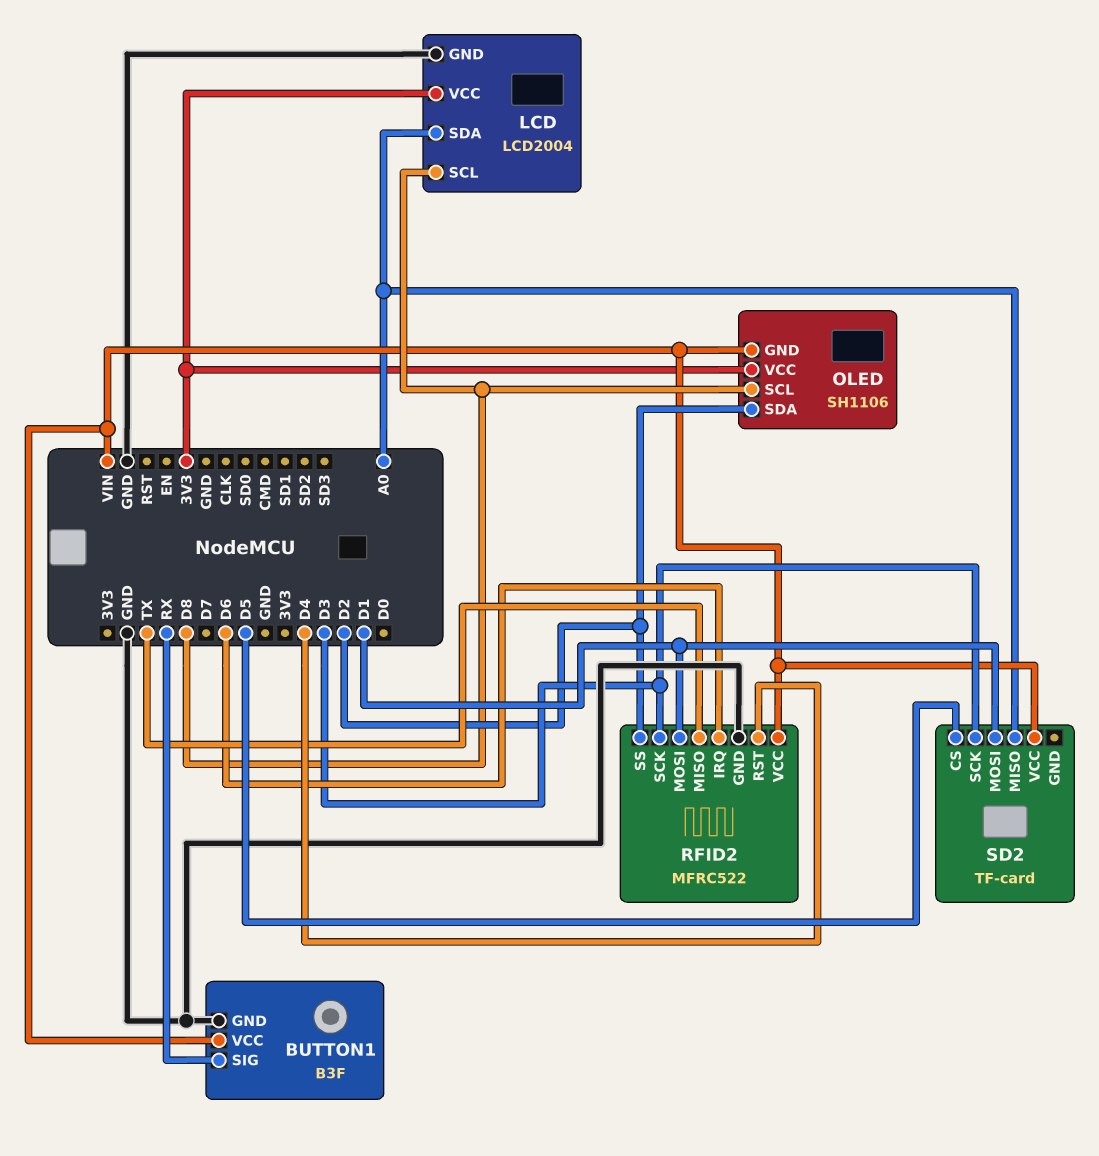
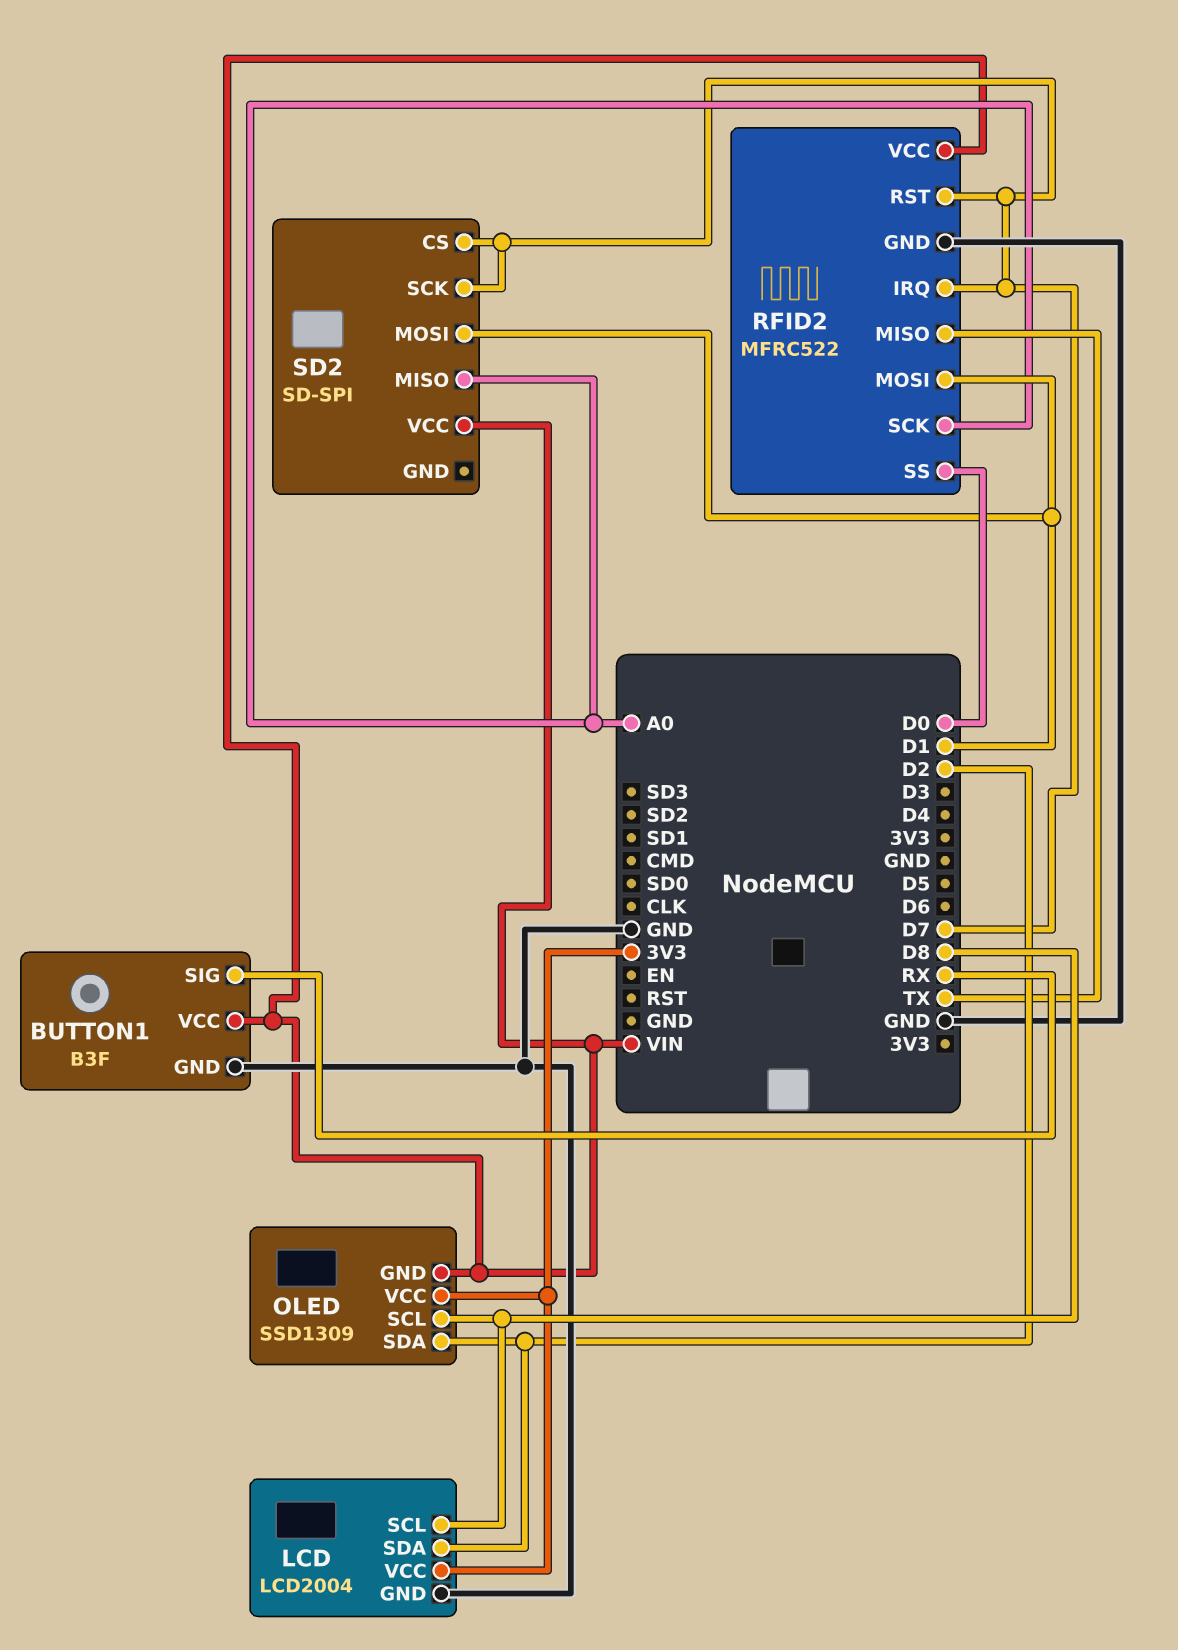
LCD pin SDA: A0 -> D2
OLED: SH1106 -> SSD1309
RFID2 pin IRQ: D6 -> D7
RFID2 pin RST: D4 -> D7
RFID2 pin SCK: D3 -> A0
RFID2 pin SS: D2 -> D0
SD2: TF-card -> SD-SPI
SD2 pin CS: D5 -> D7
SD2 pin SCK: D3 -> D7

